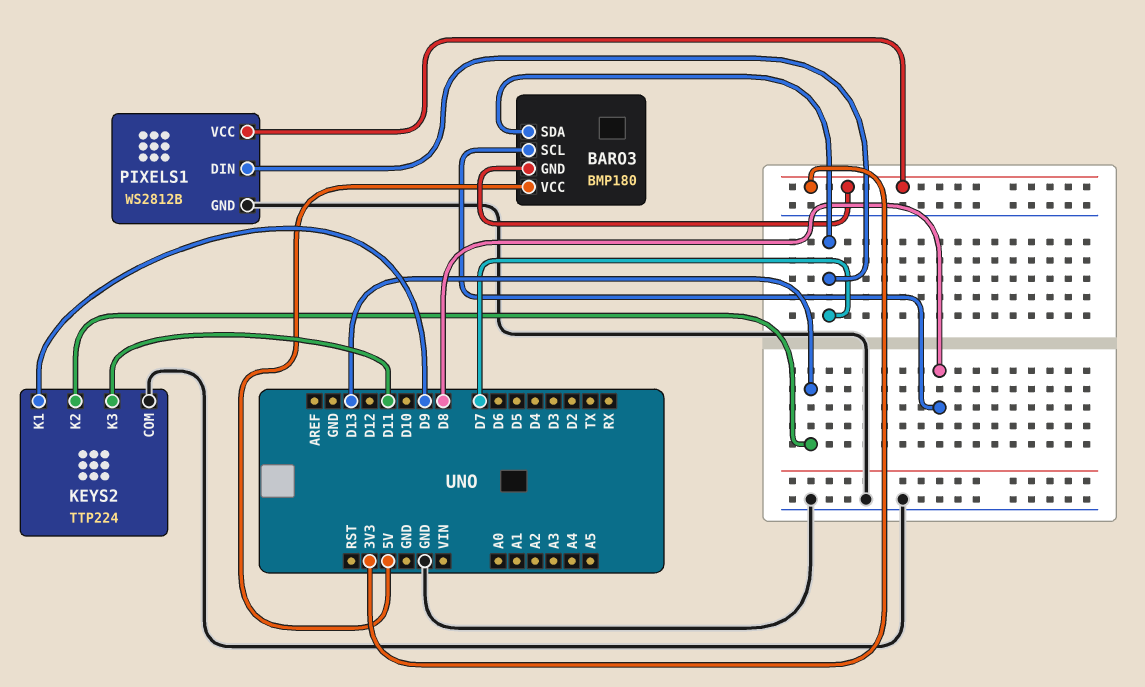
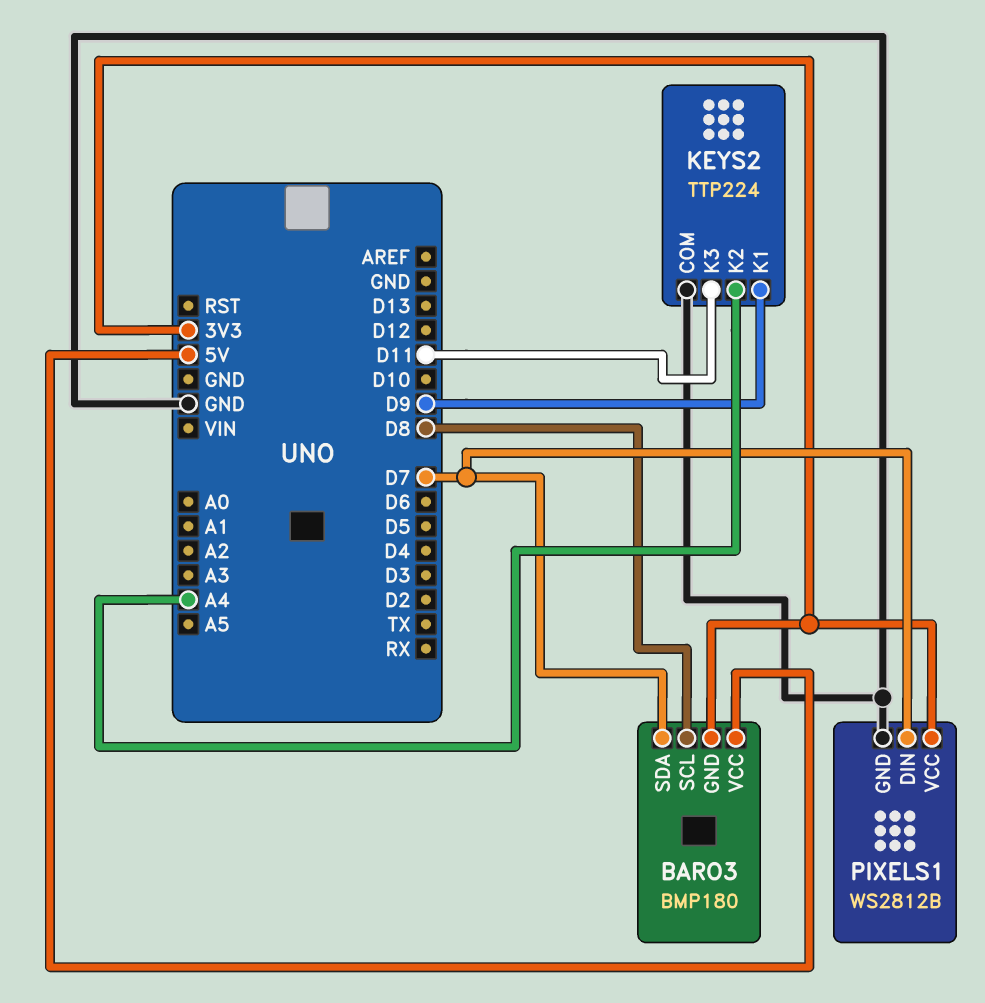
KEYS2 pin K2: D13 -> A4

